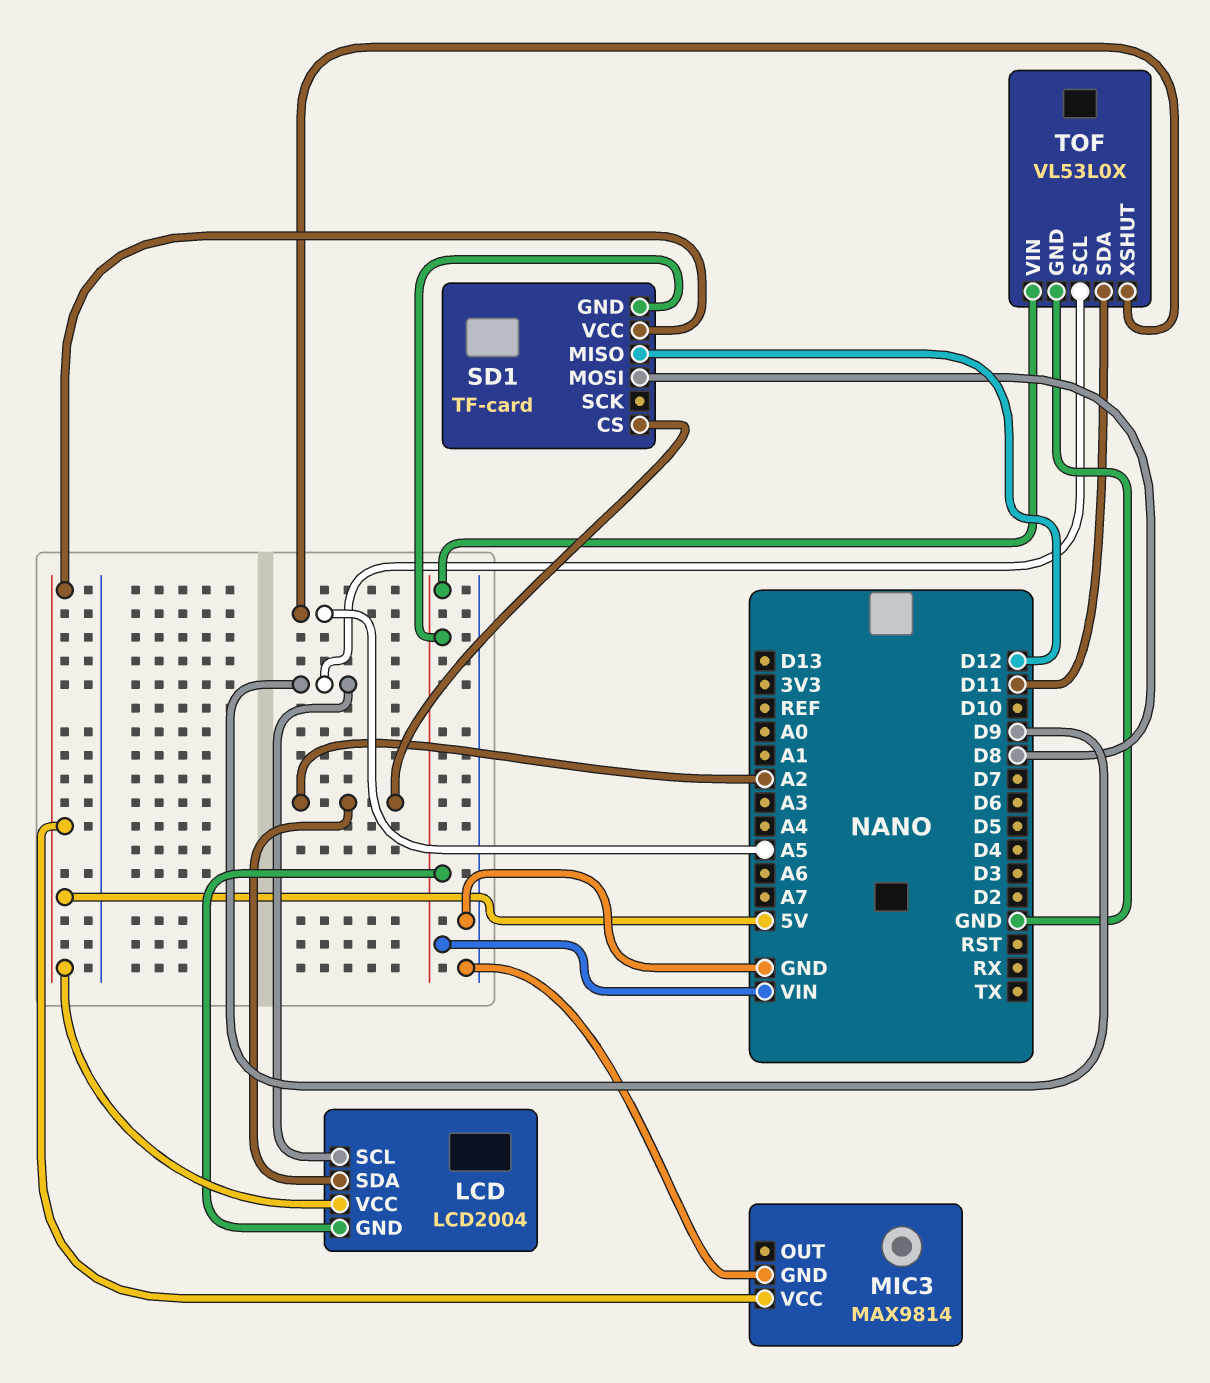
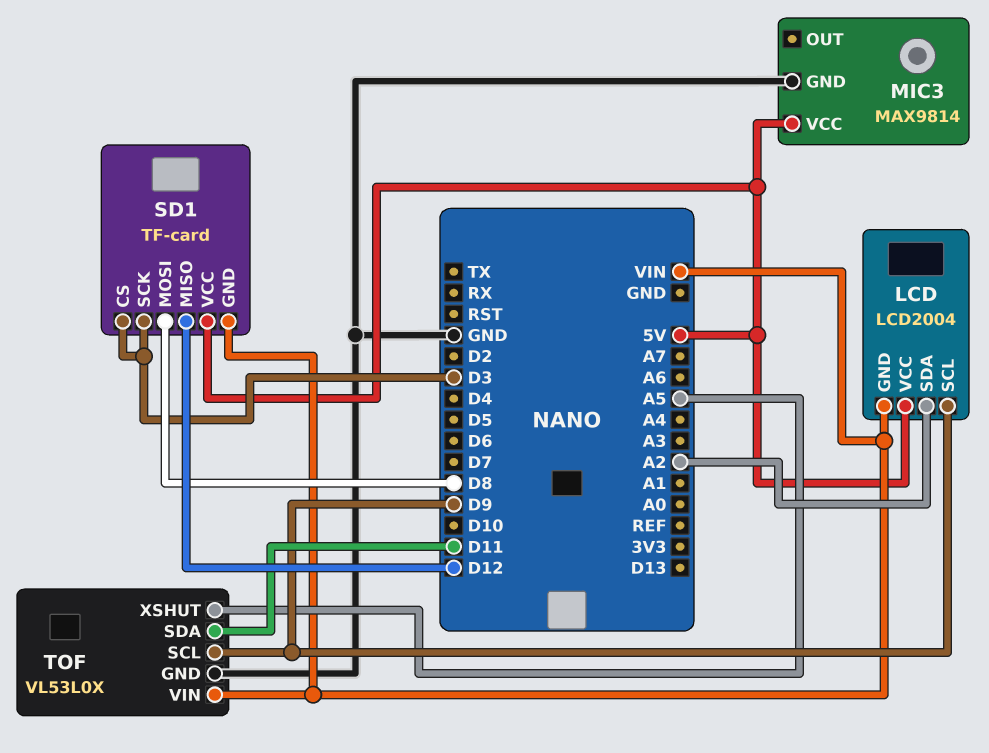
SD1 pin CS: A2 -> D3
SD1 pin SCK: none -> D3

